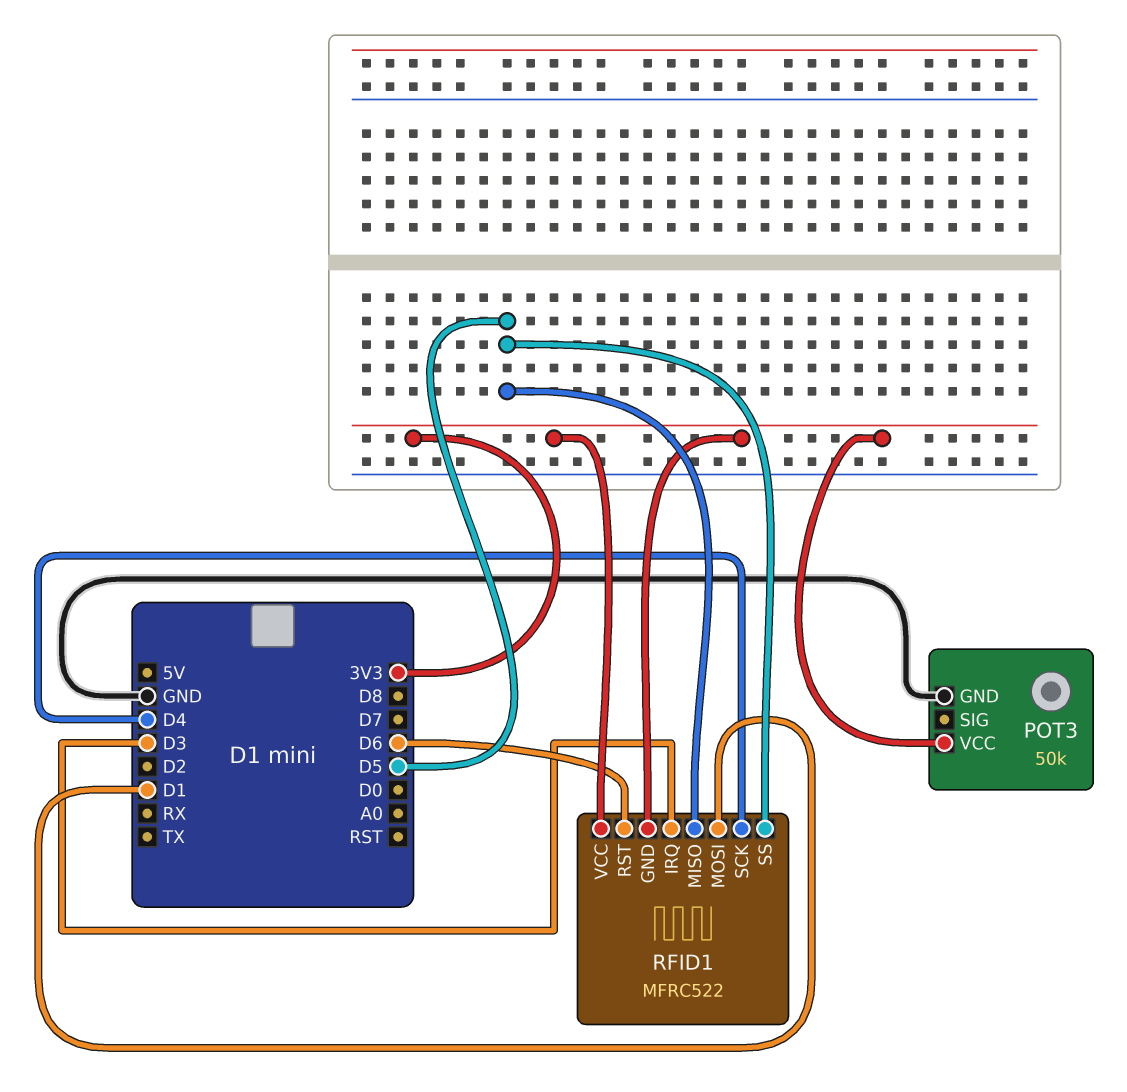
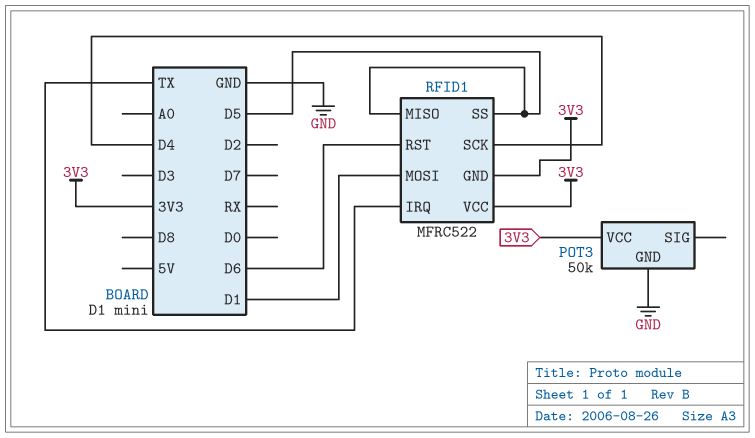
RFID1 pin IRQ: D3 -> TX

